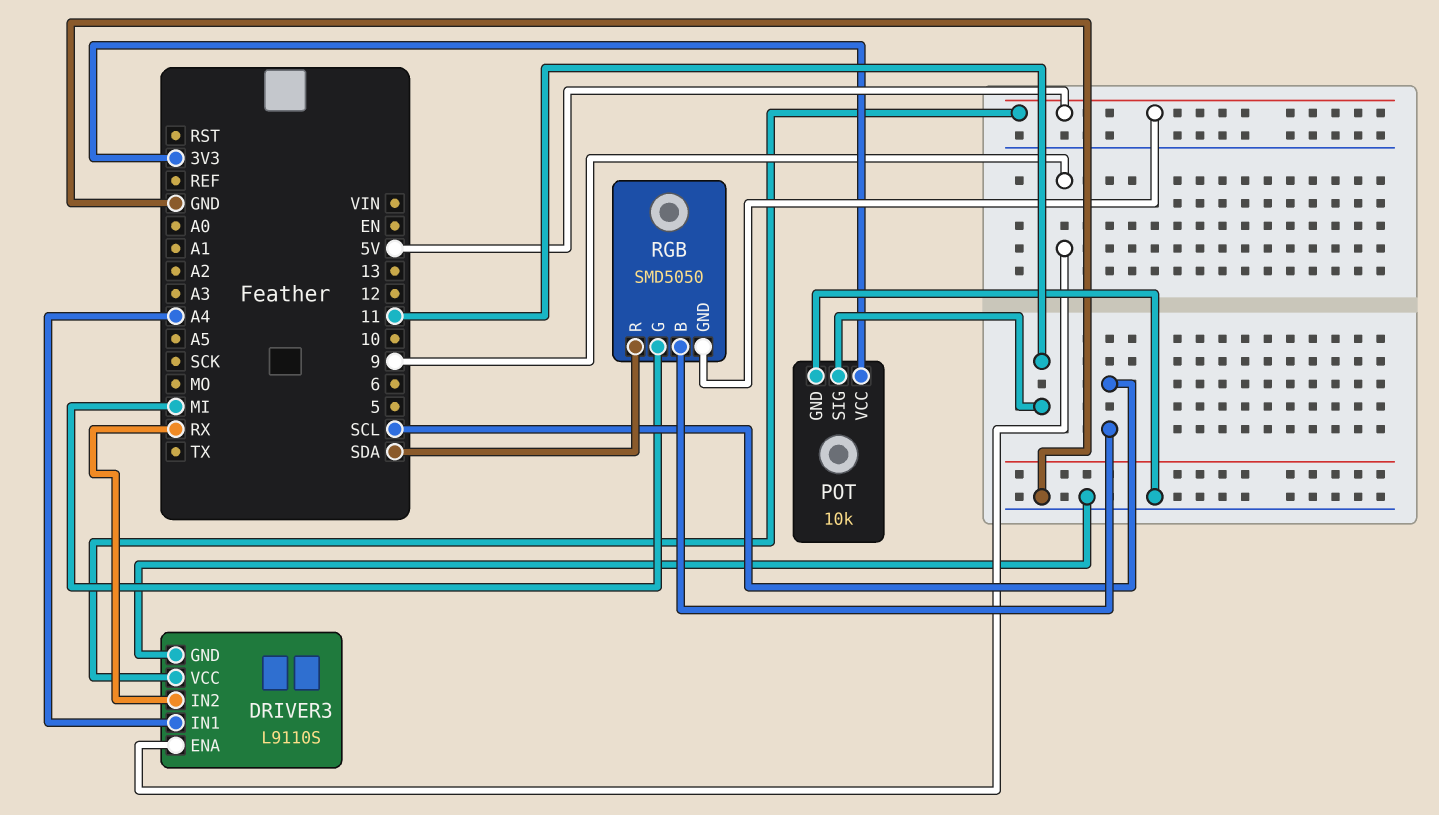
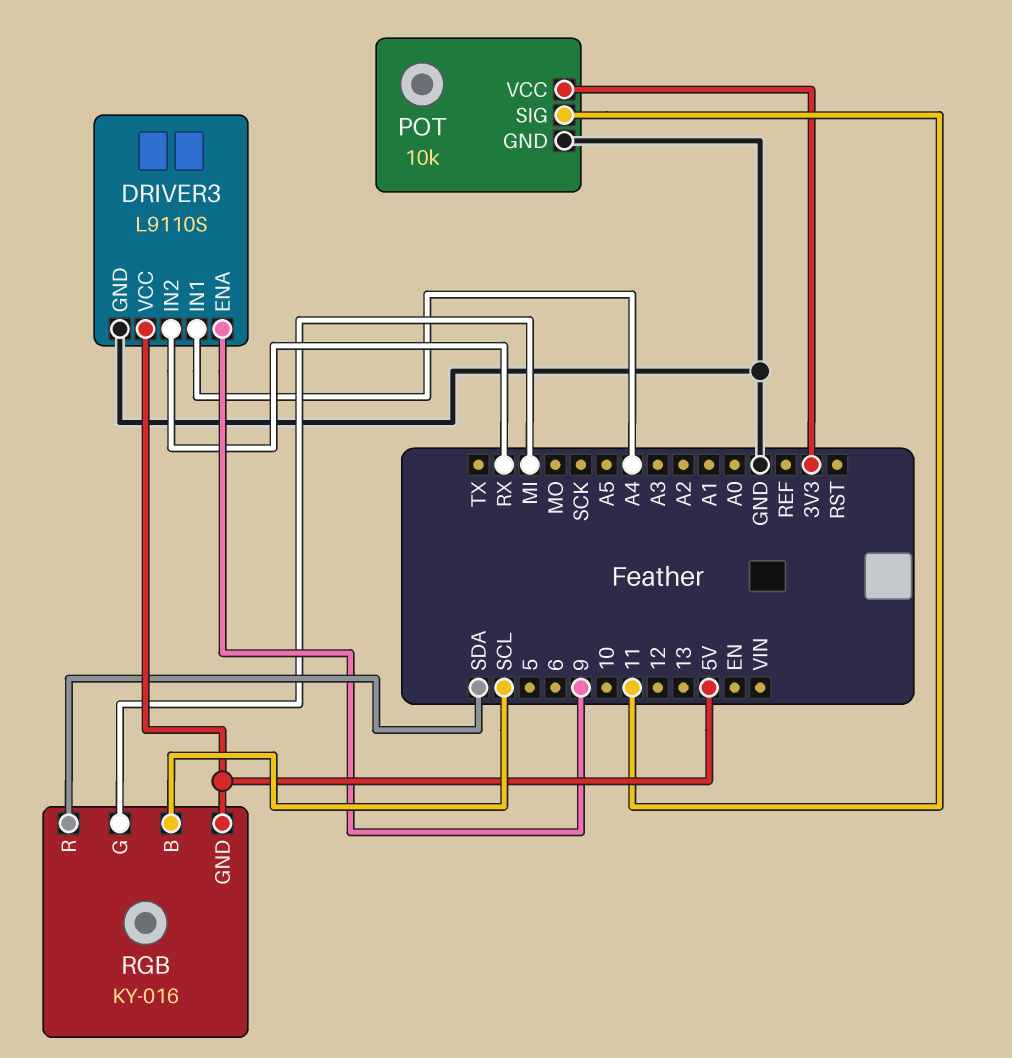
RGB: SMD5050 -> KY-016

